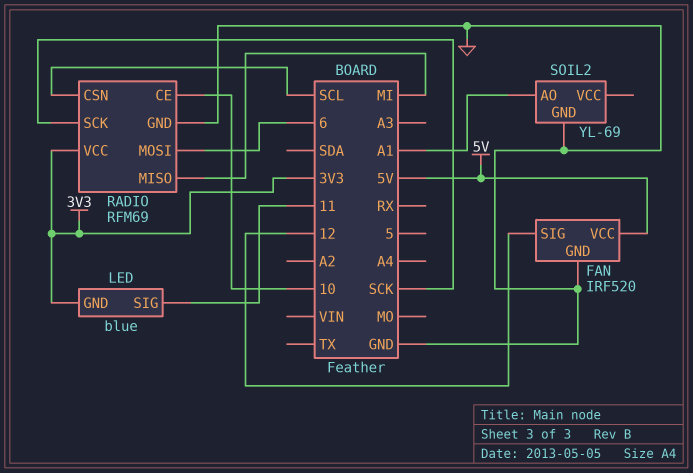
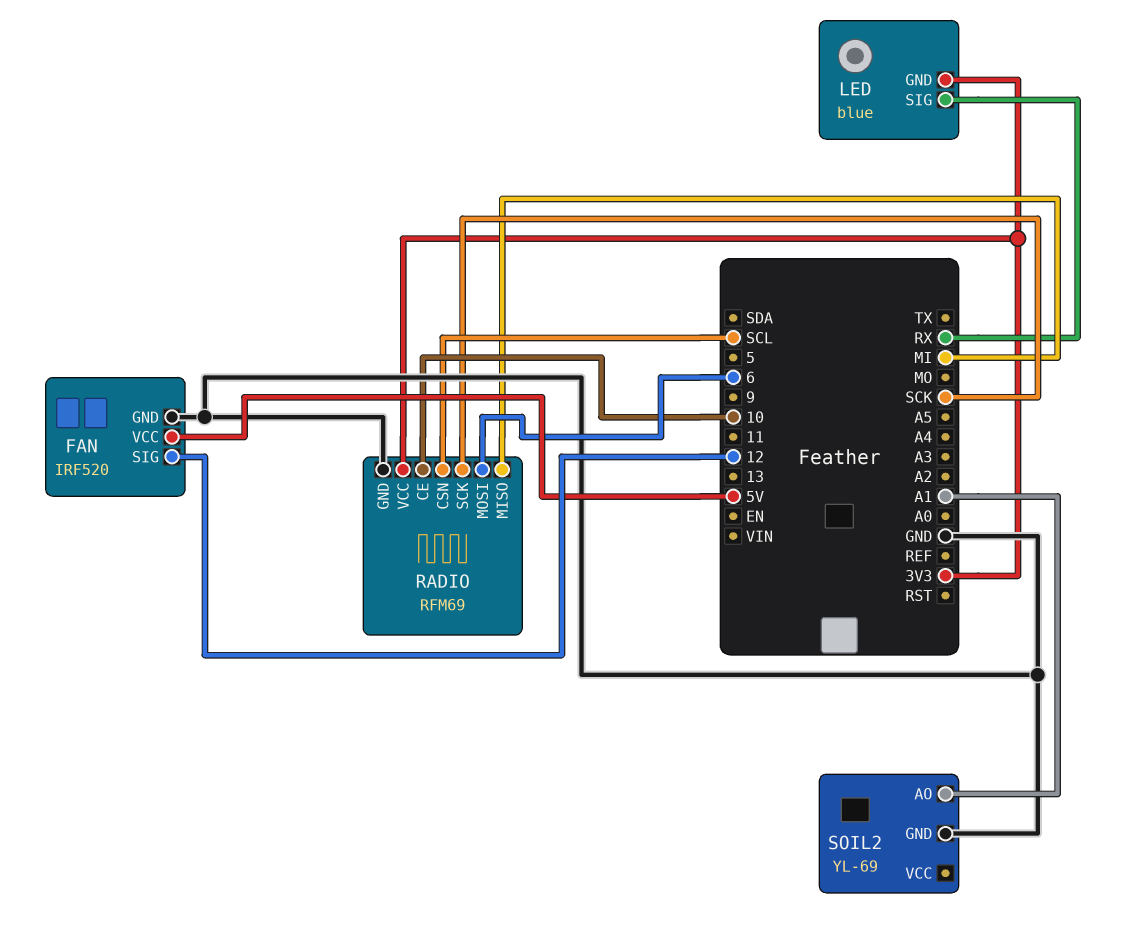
LED pin SIG: 11 -> RX

